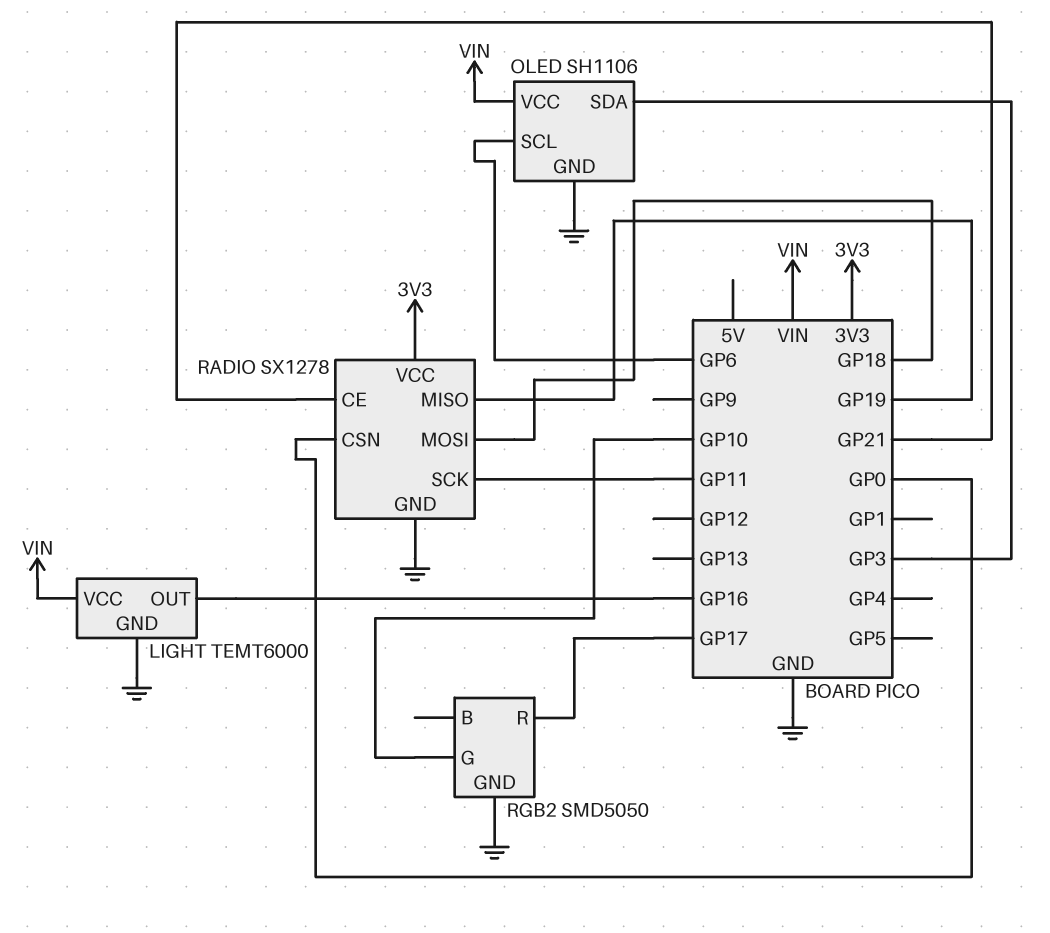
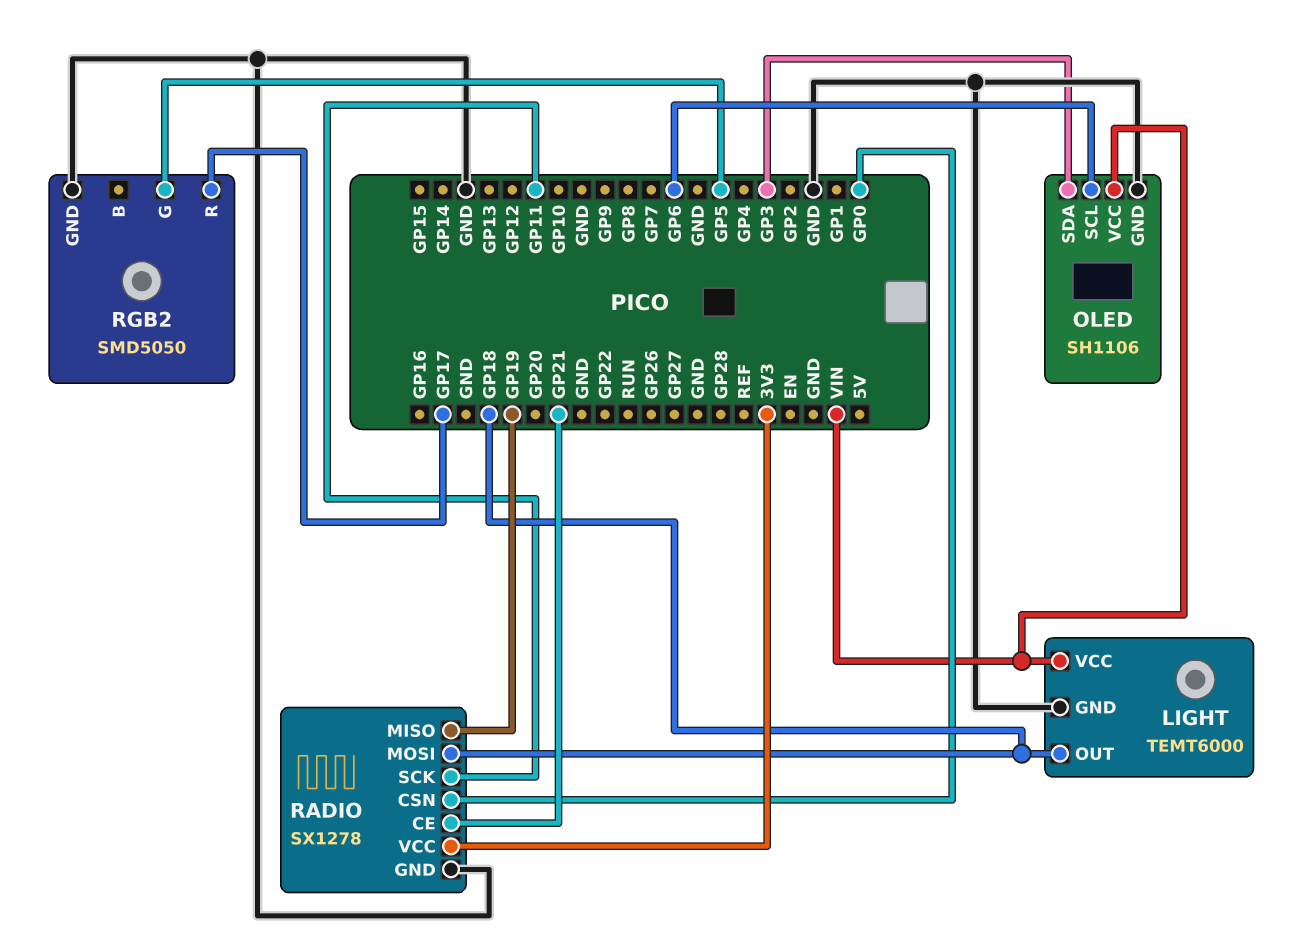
LIGHT pin OUT: GP16 -> GP18
RGB2 pin G: GP10 -> GP5

